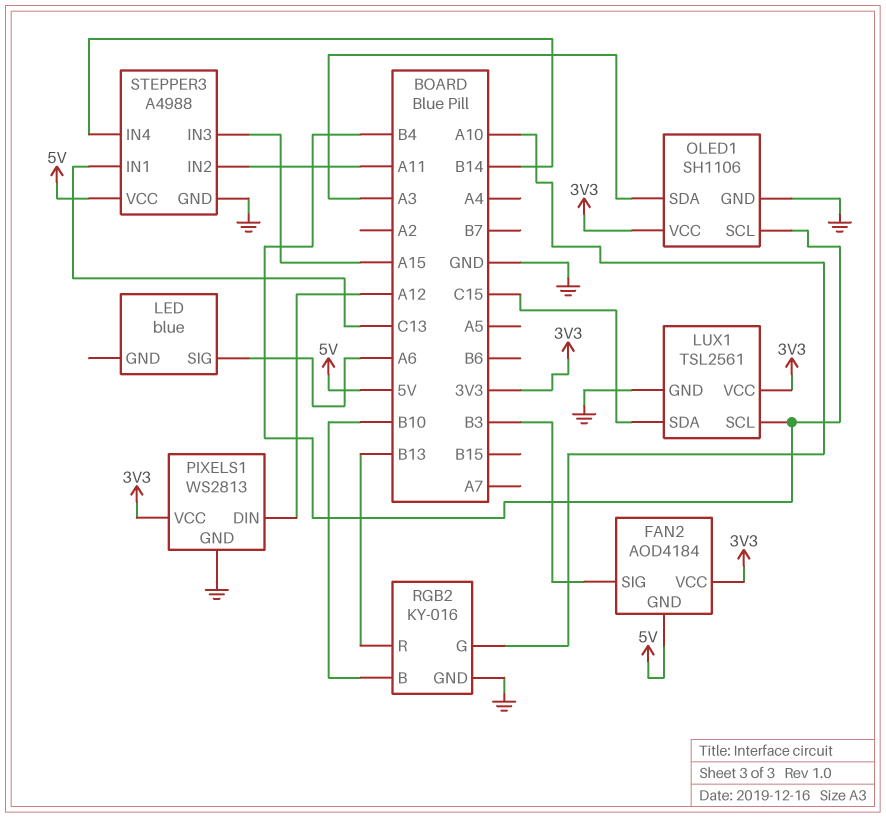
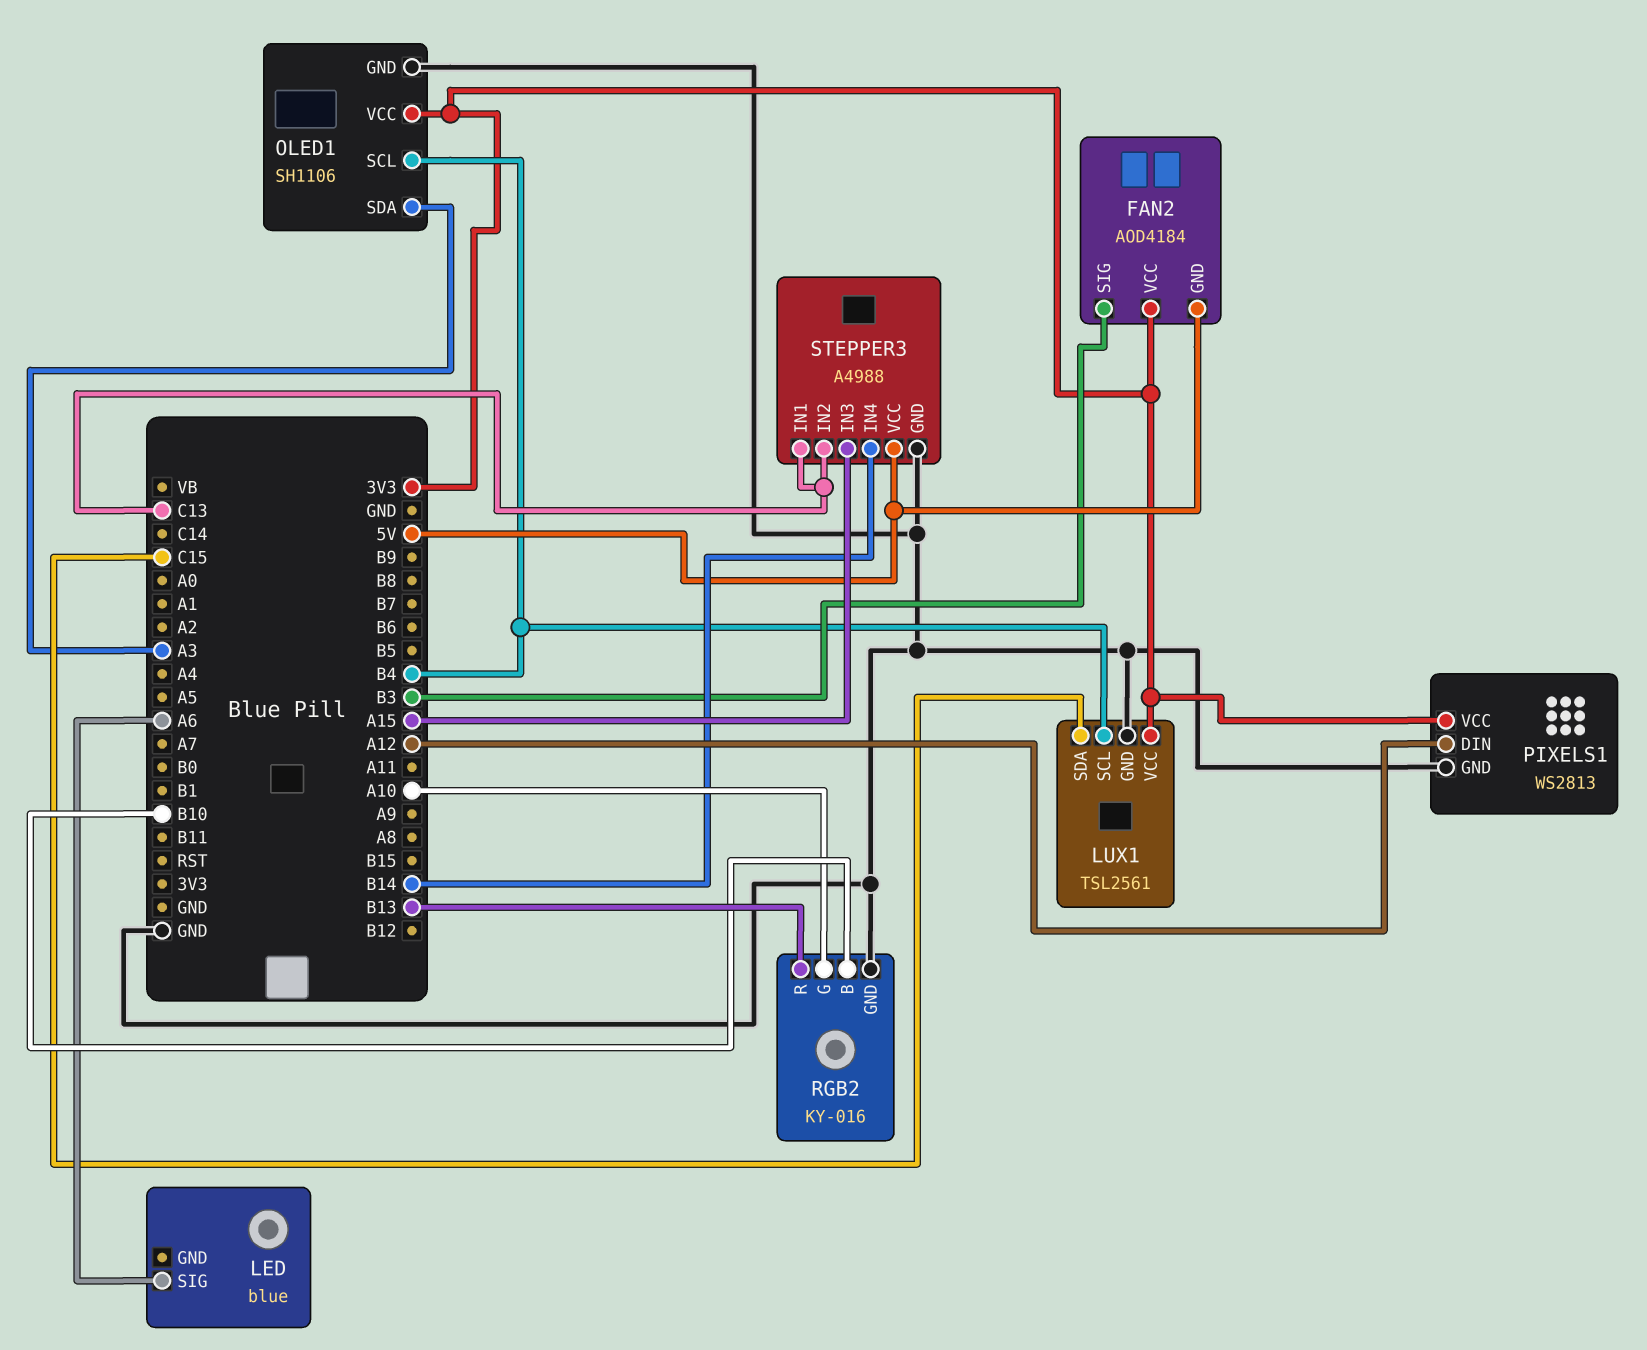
STEPPER3 pin IN2: A11 -> C13

